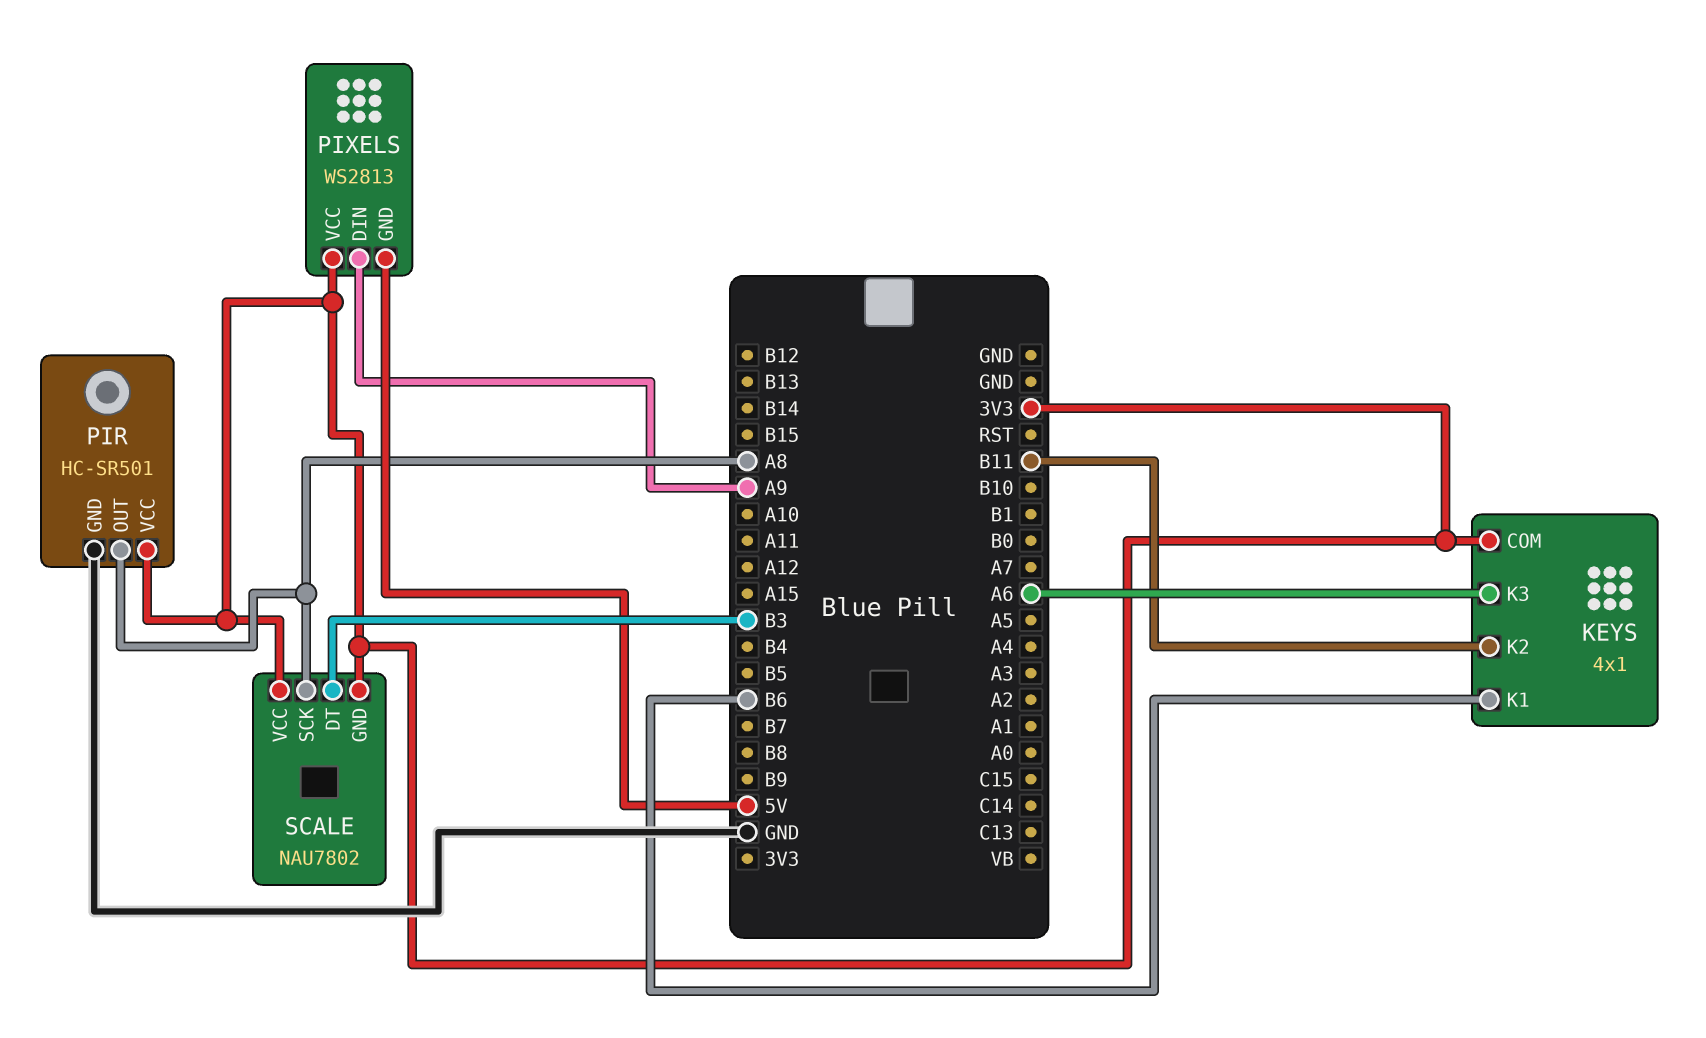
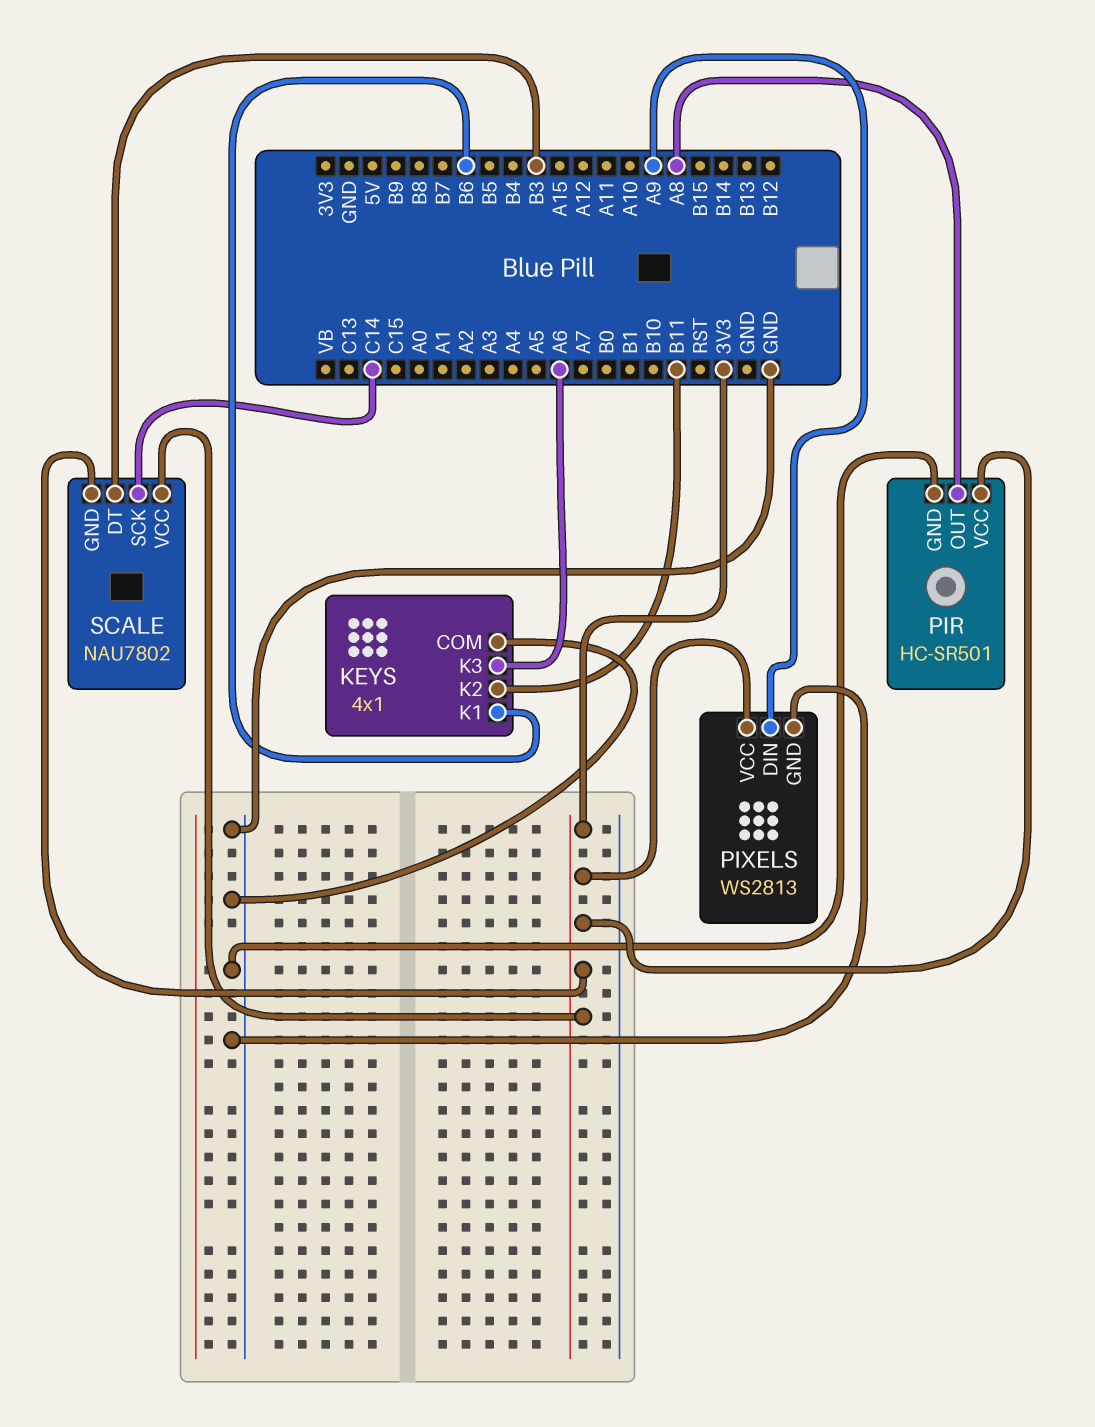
KEYS pin COM: 3V3 -> GND
PIXELS pin GND: 5V -> GND
SCALE pin SCK: A8 -> C14

